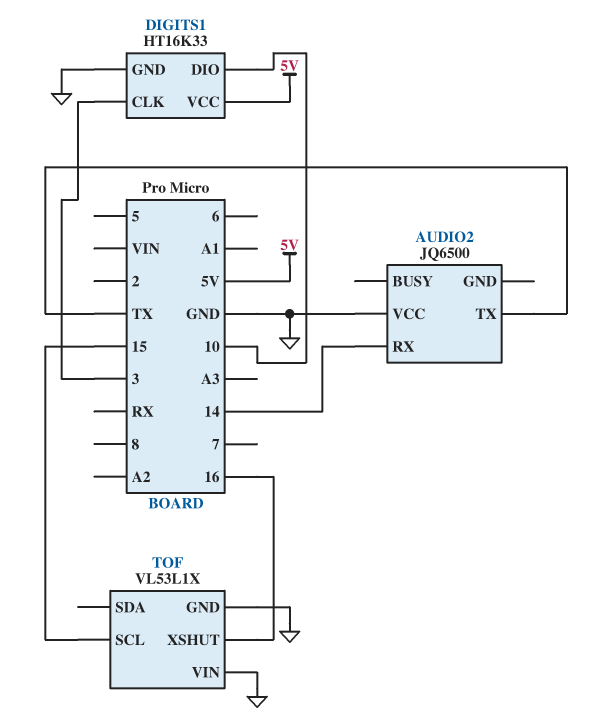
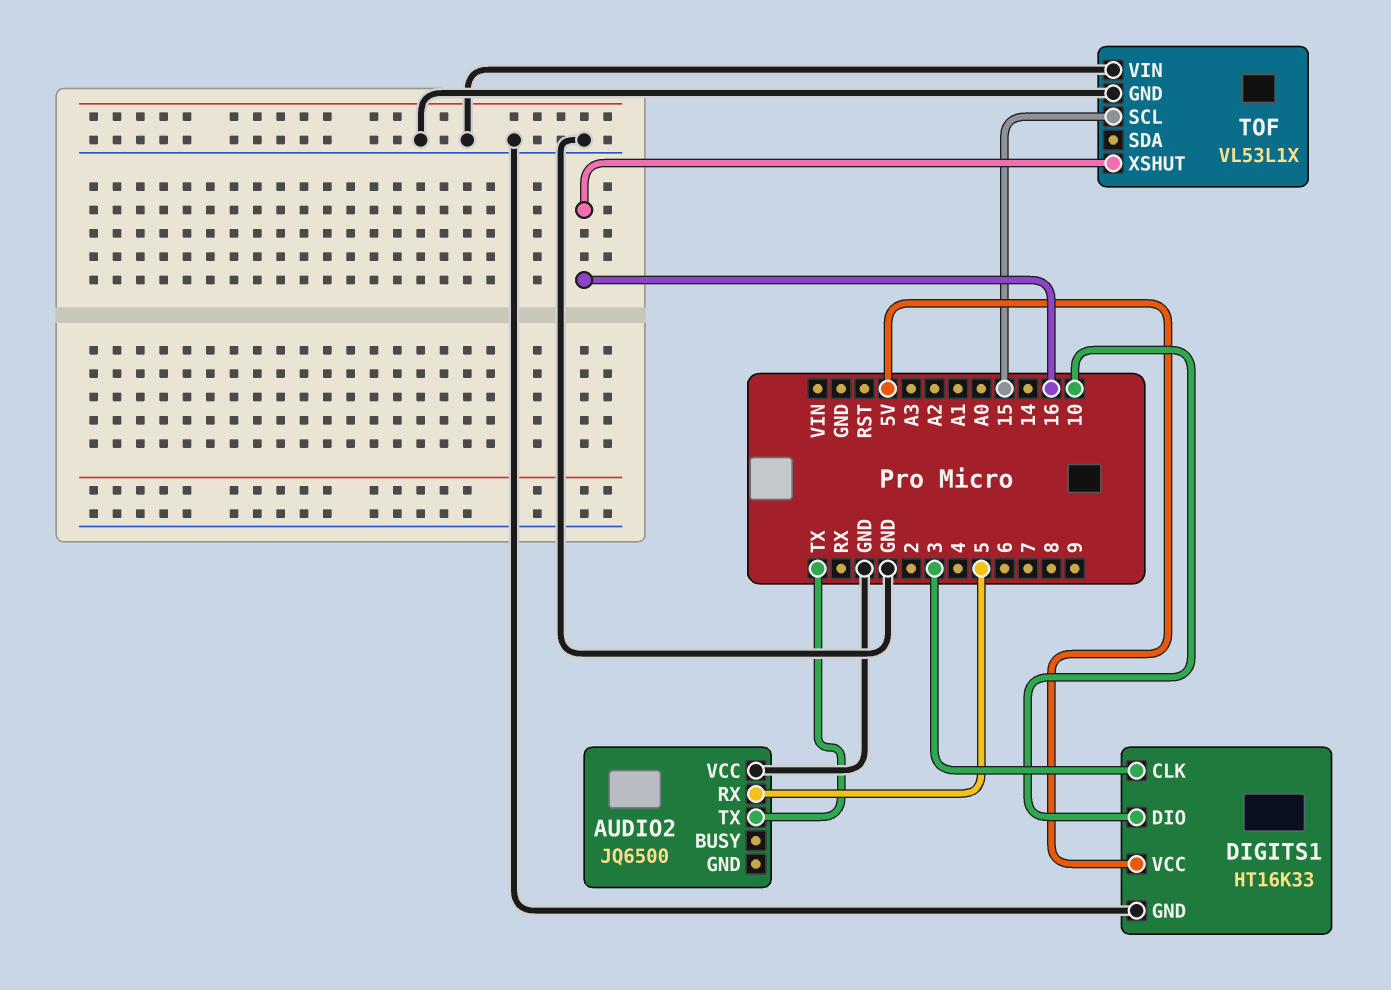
AUDIO2 pin RX: 14 -> 5

